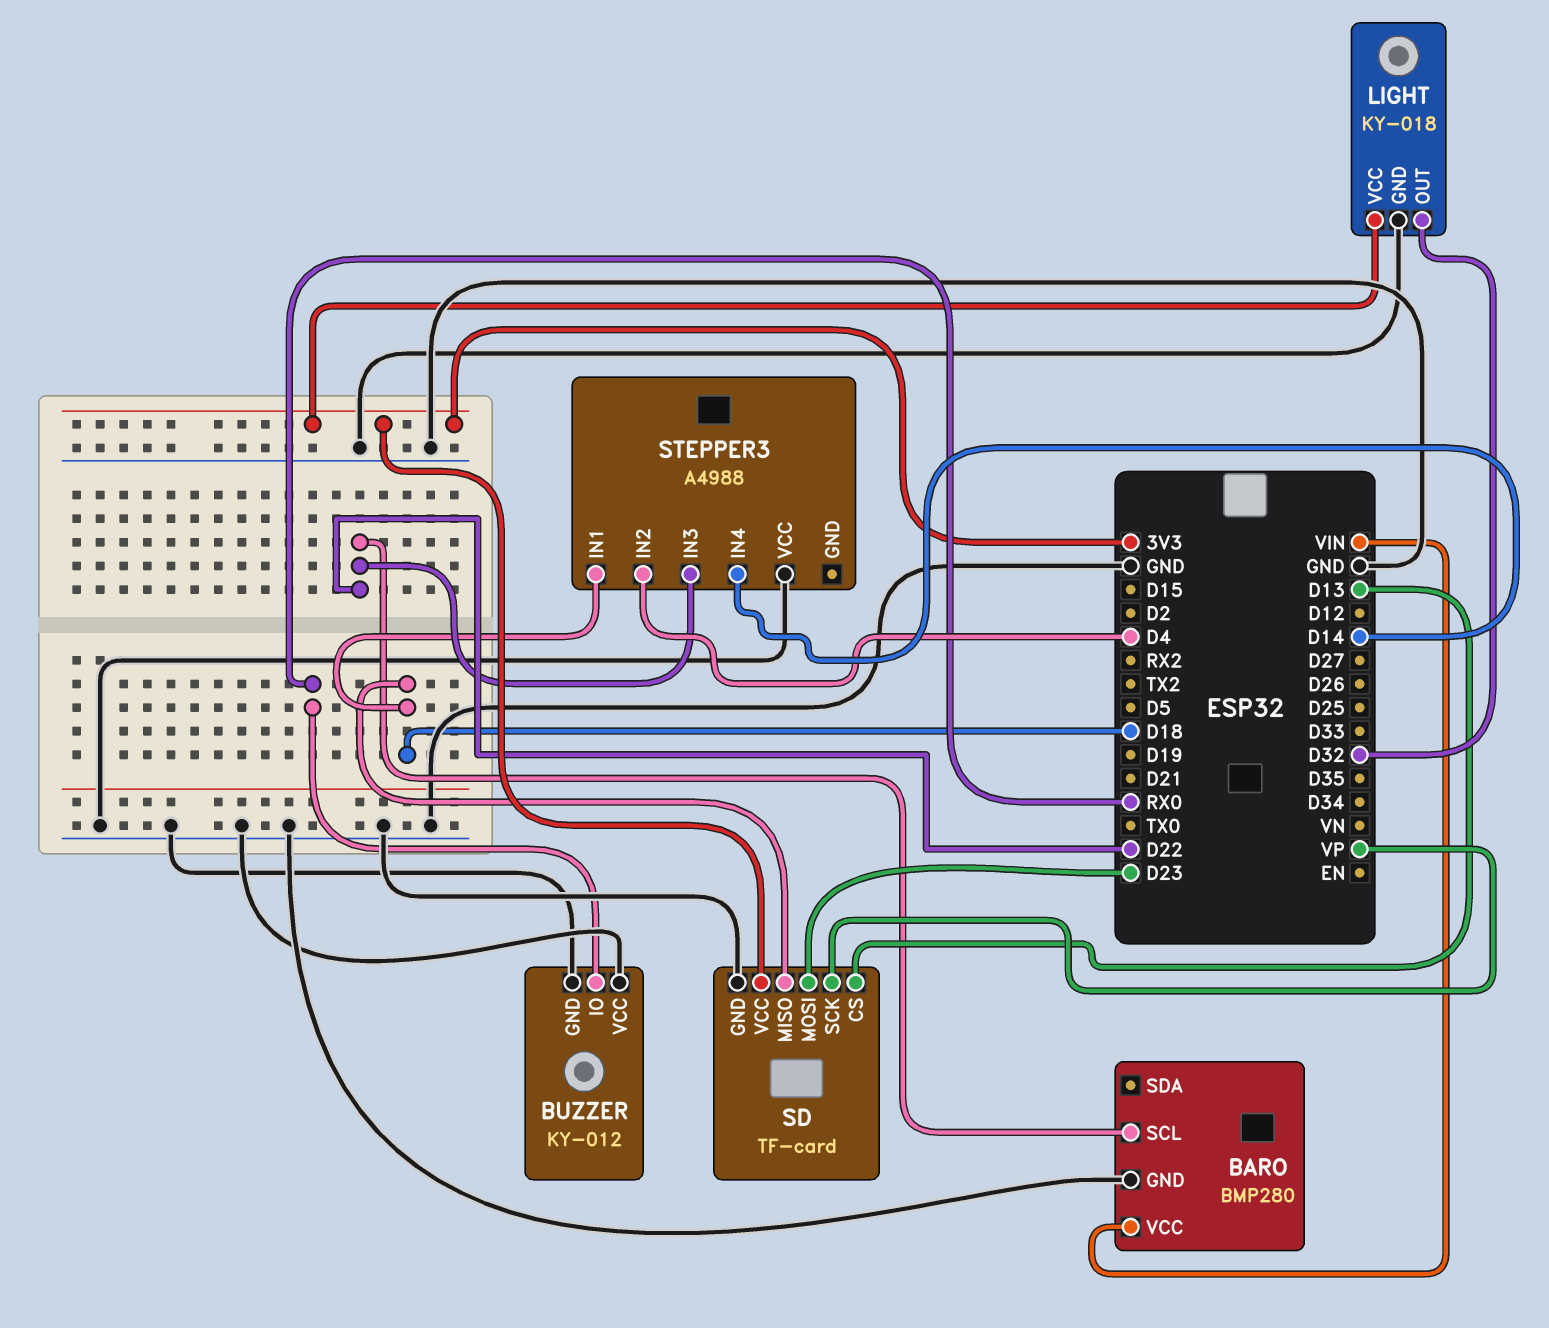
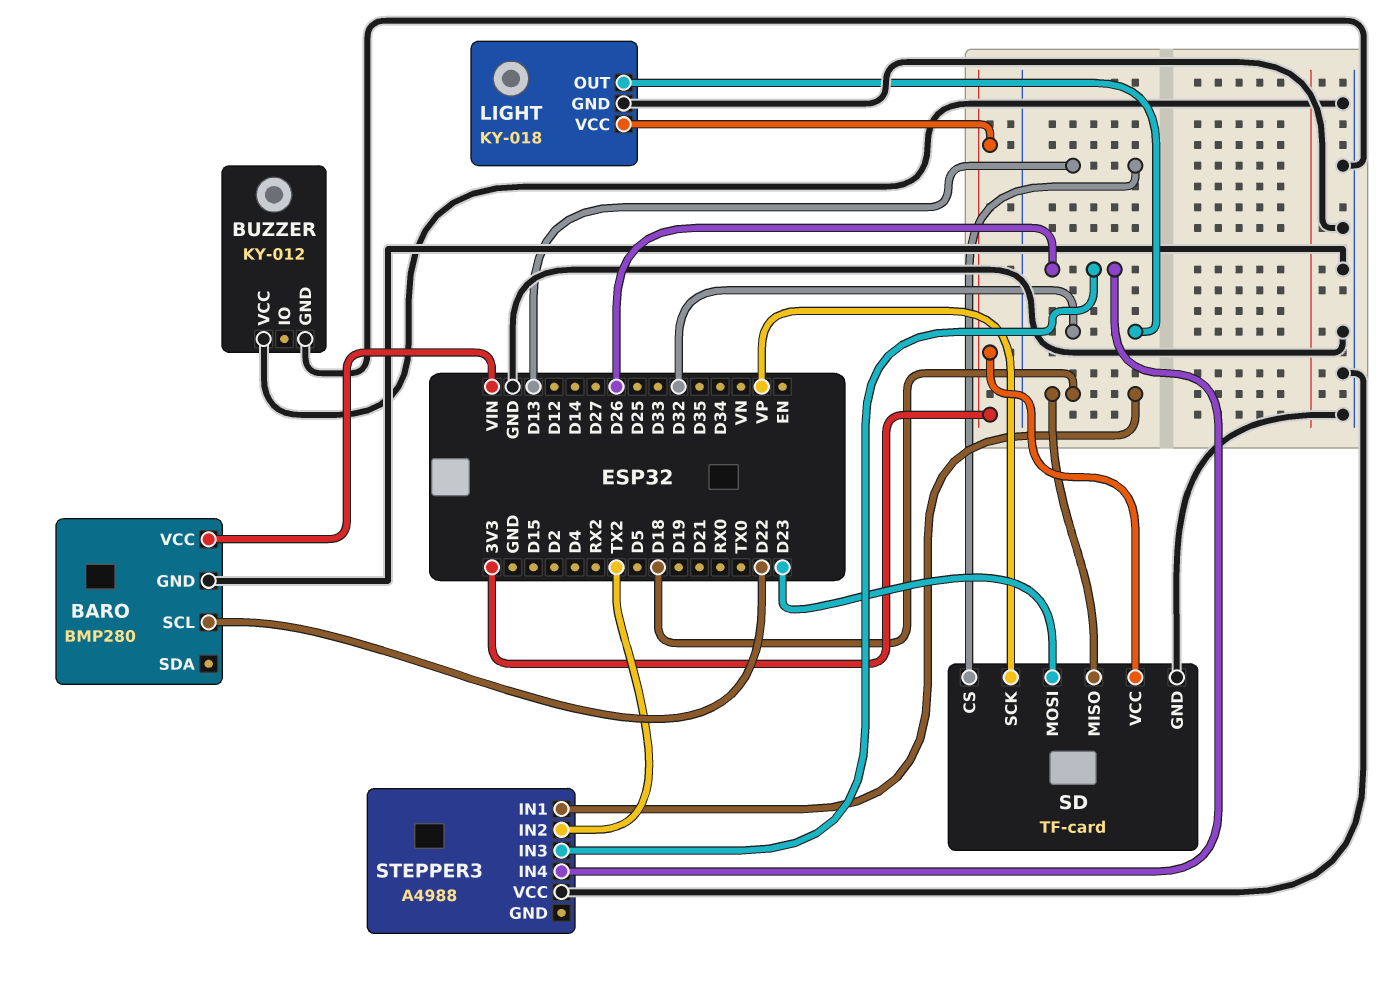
BUZZER pin IO: RX0 -> none
STEPPER3 pin IN2: D4 -> TX2
STEPPER3 pin IN3: D22 -> D26
STEPPER3 pin IN4: D14 -> D26

